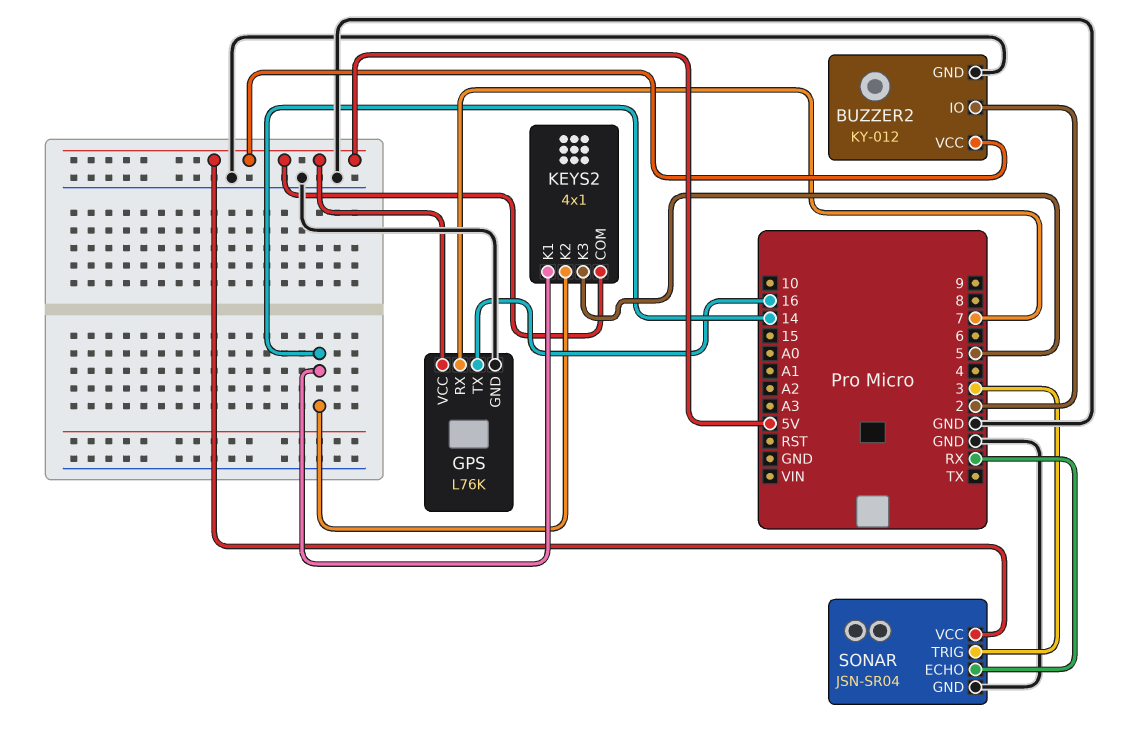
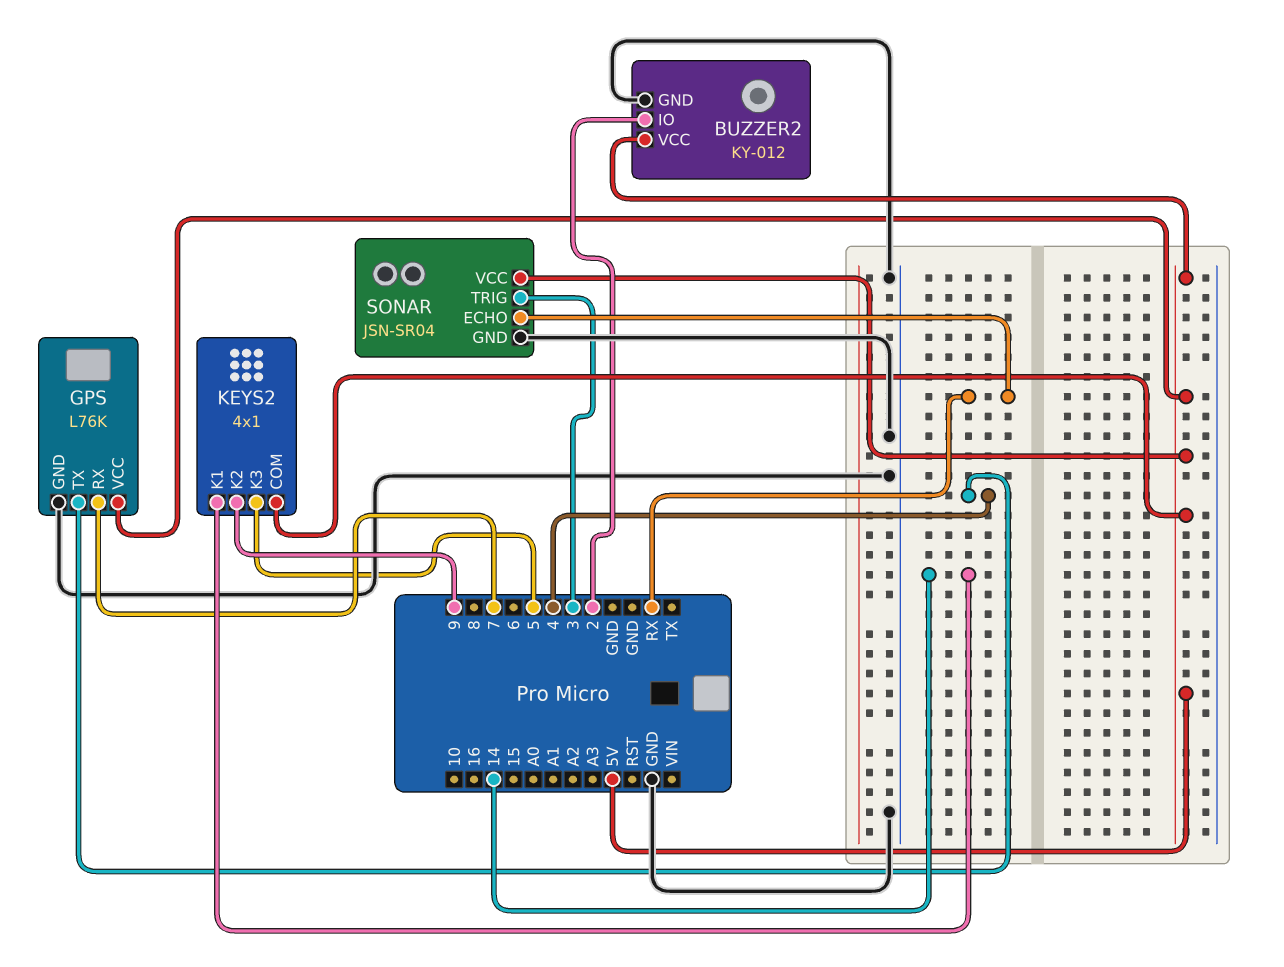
GPS pin TX: 16 -> 4
KEYS2 pin K2: 14 -> 9

